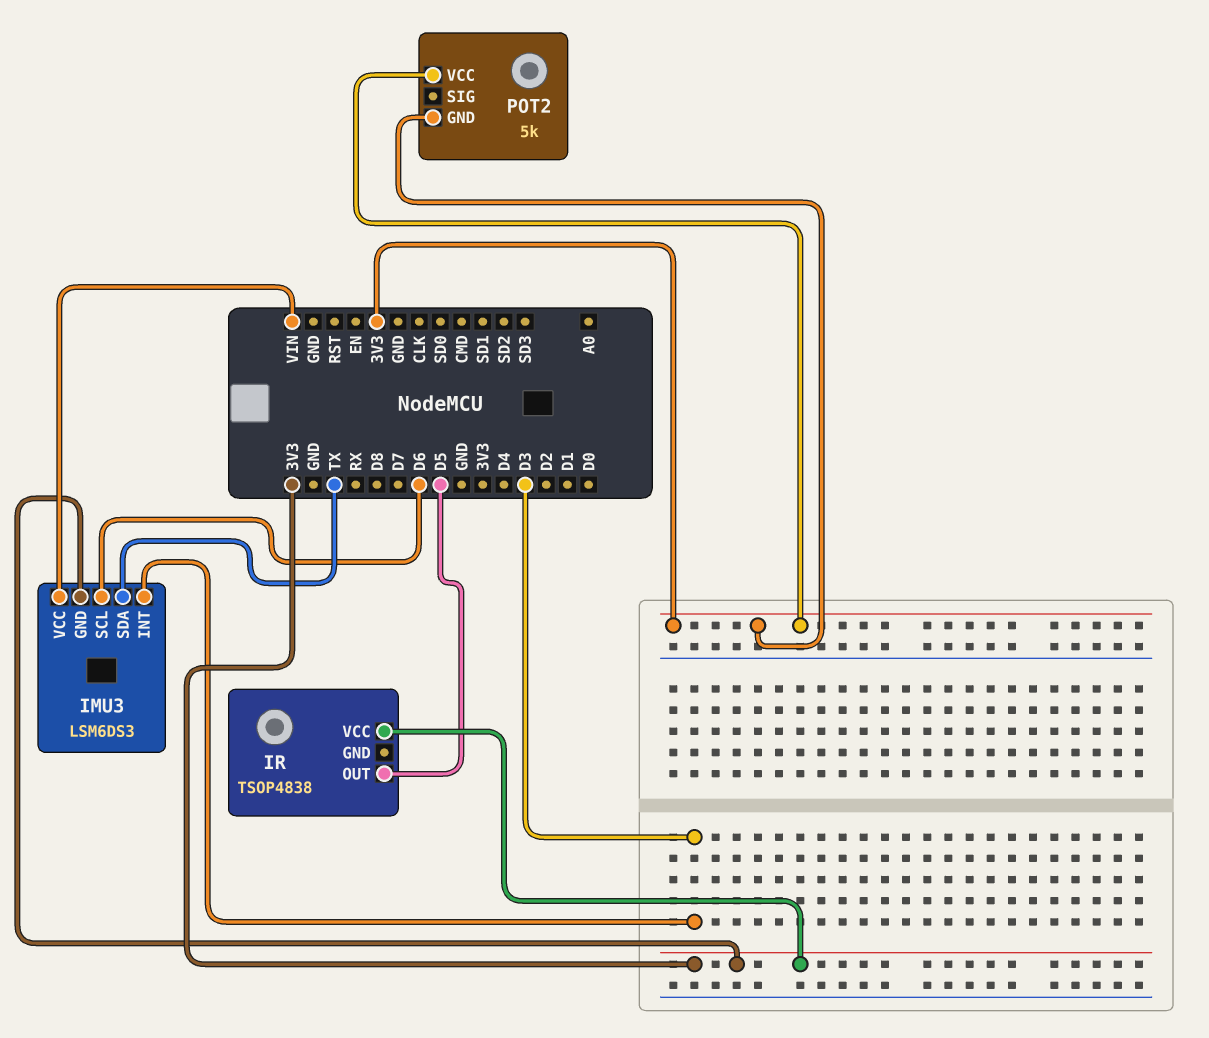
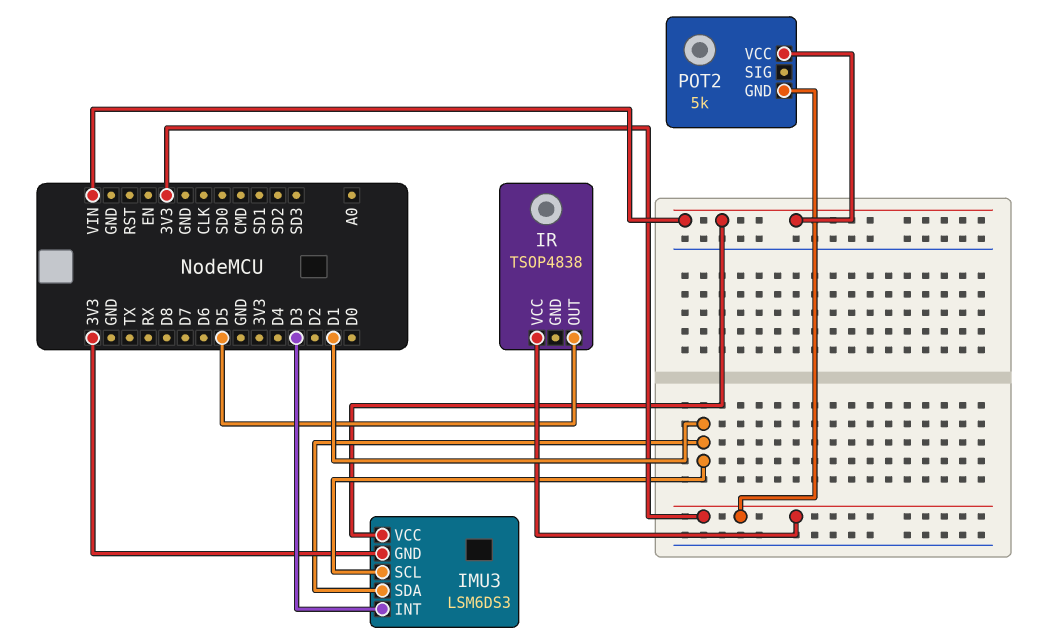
IMU3 pin SCL: D6 -> D1
IMU3 pin SDA: TX -> D1
POT2 pin VCC: 3V3 -> VIN

